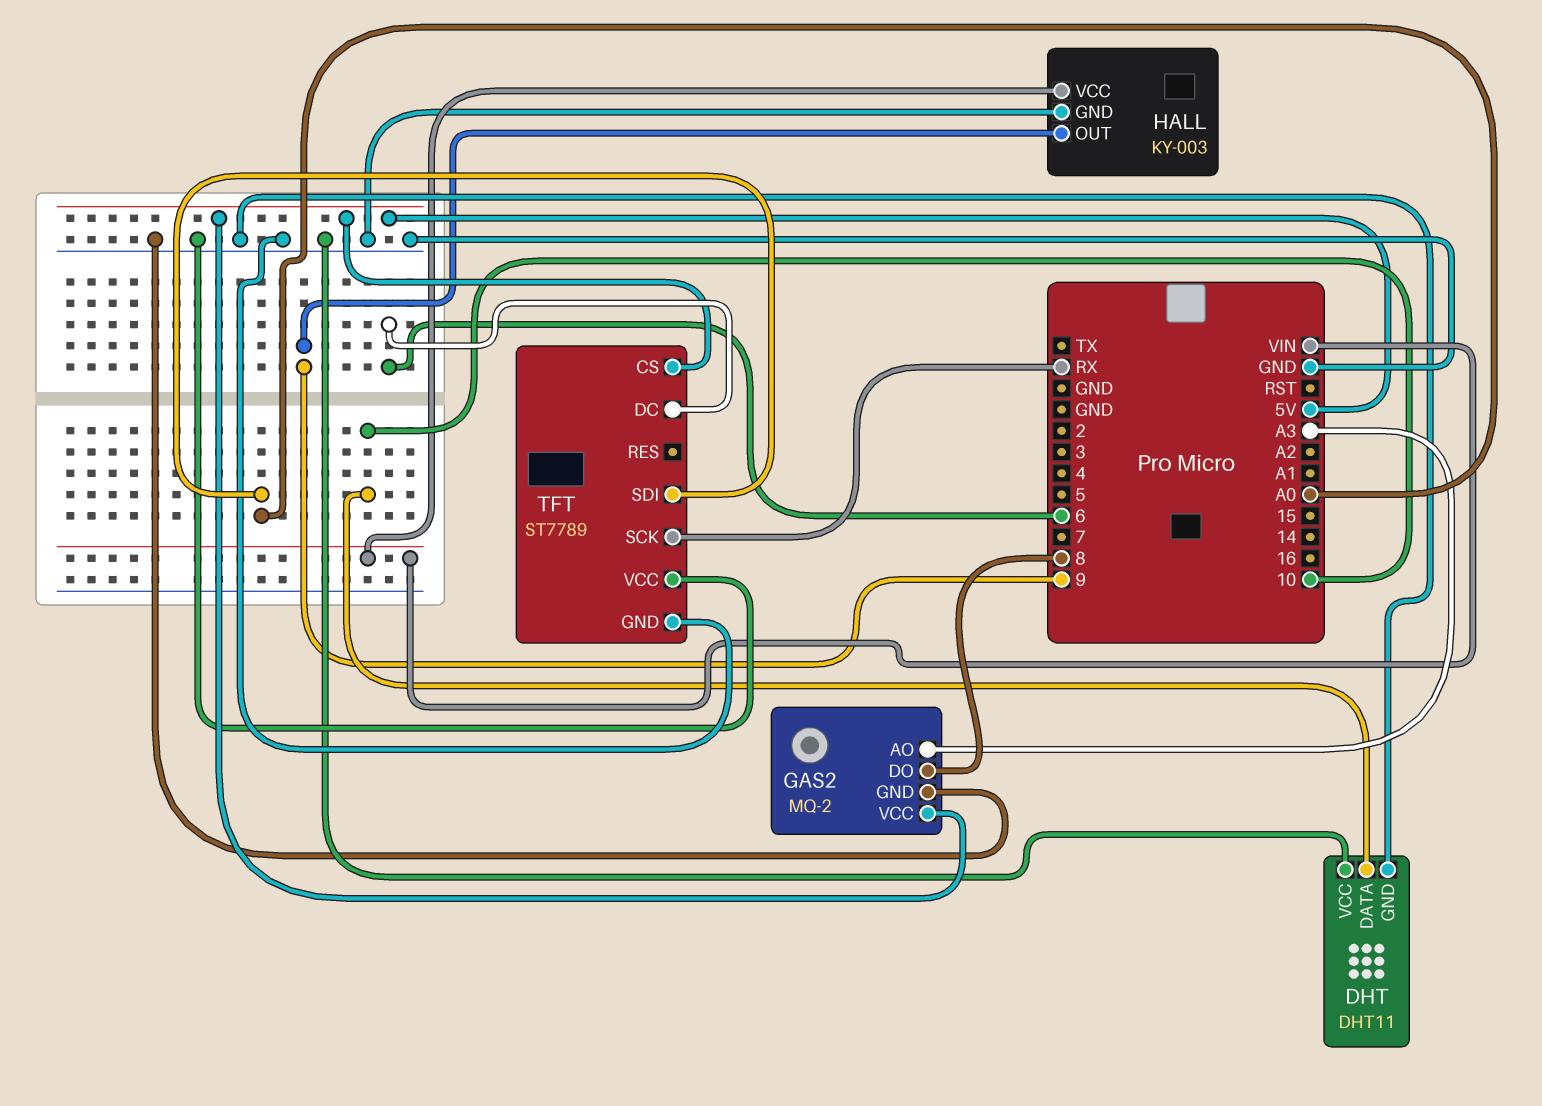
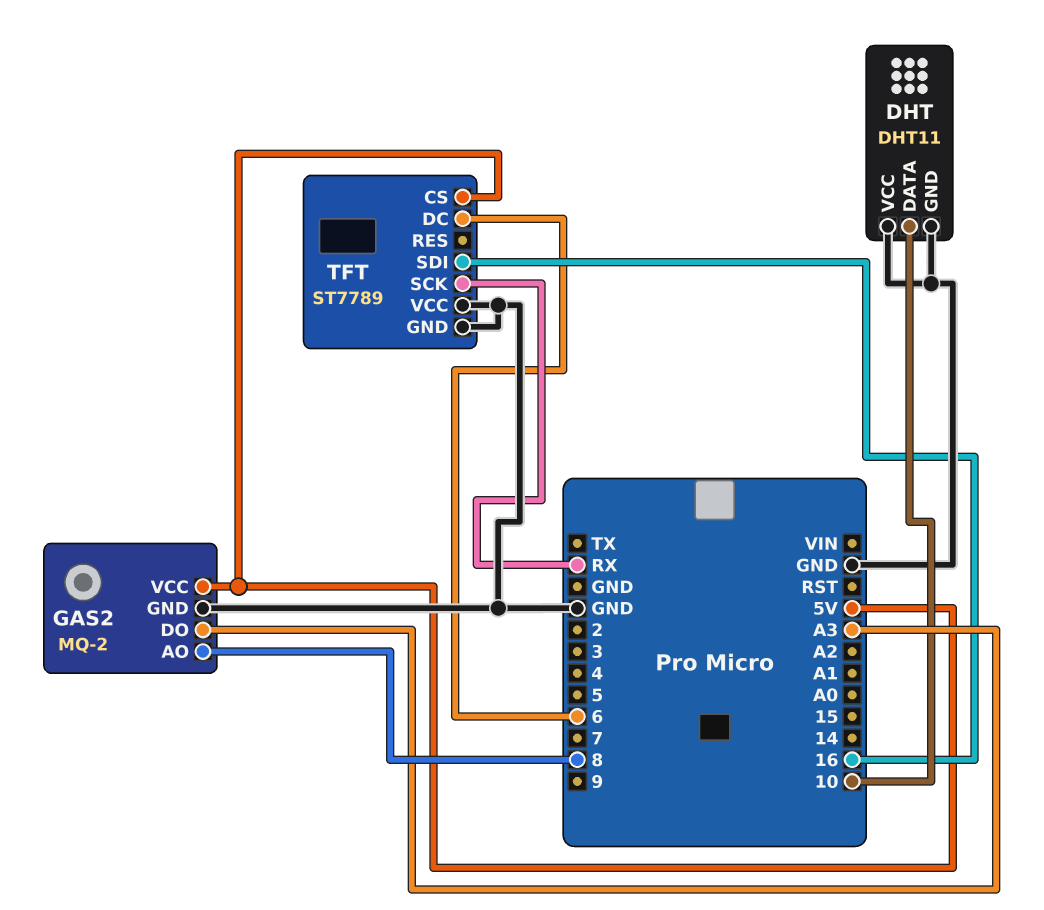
GAS2 pin AO: A3 -> 8
GAS2 pin DO: 8 -> A3
HALL: KY-003 -> none
HALL pin GND: GND -> none
HALL pin OUT: 9 -> none
HALL pin VCC: VIN -> none
TFT pin SDI: A0 -> 16

